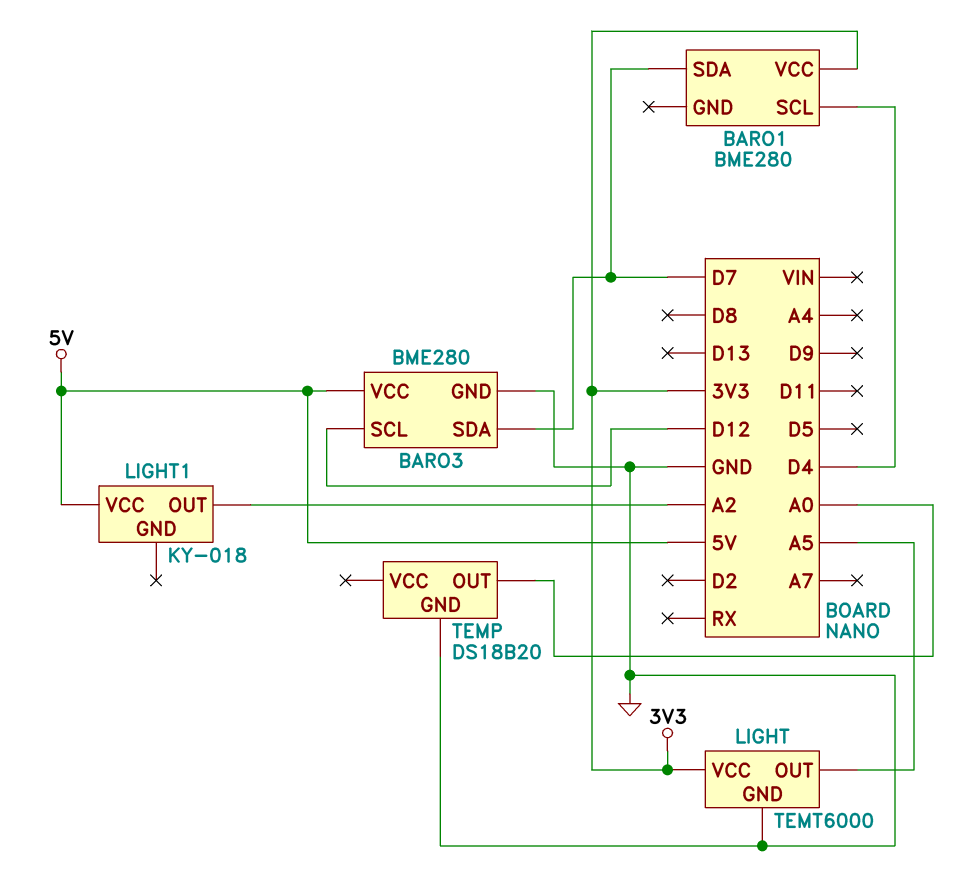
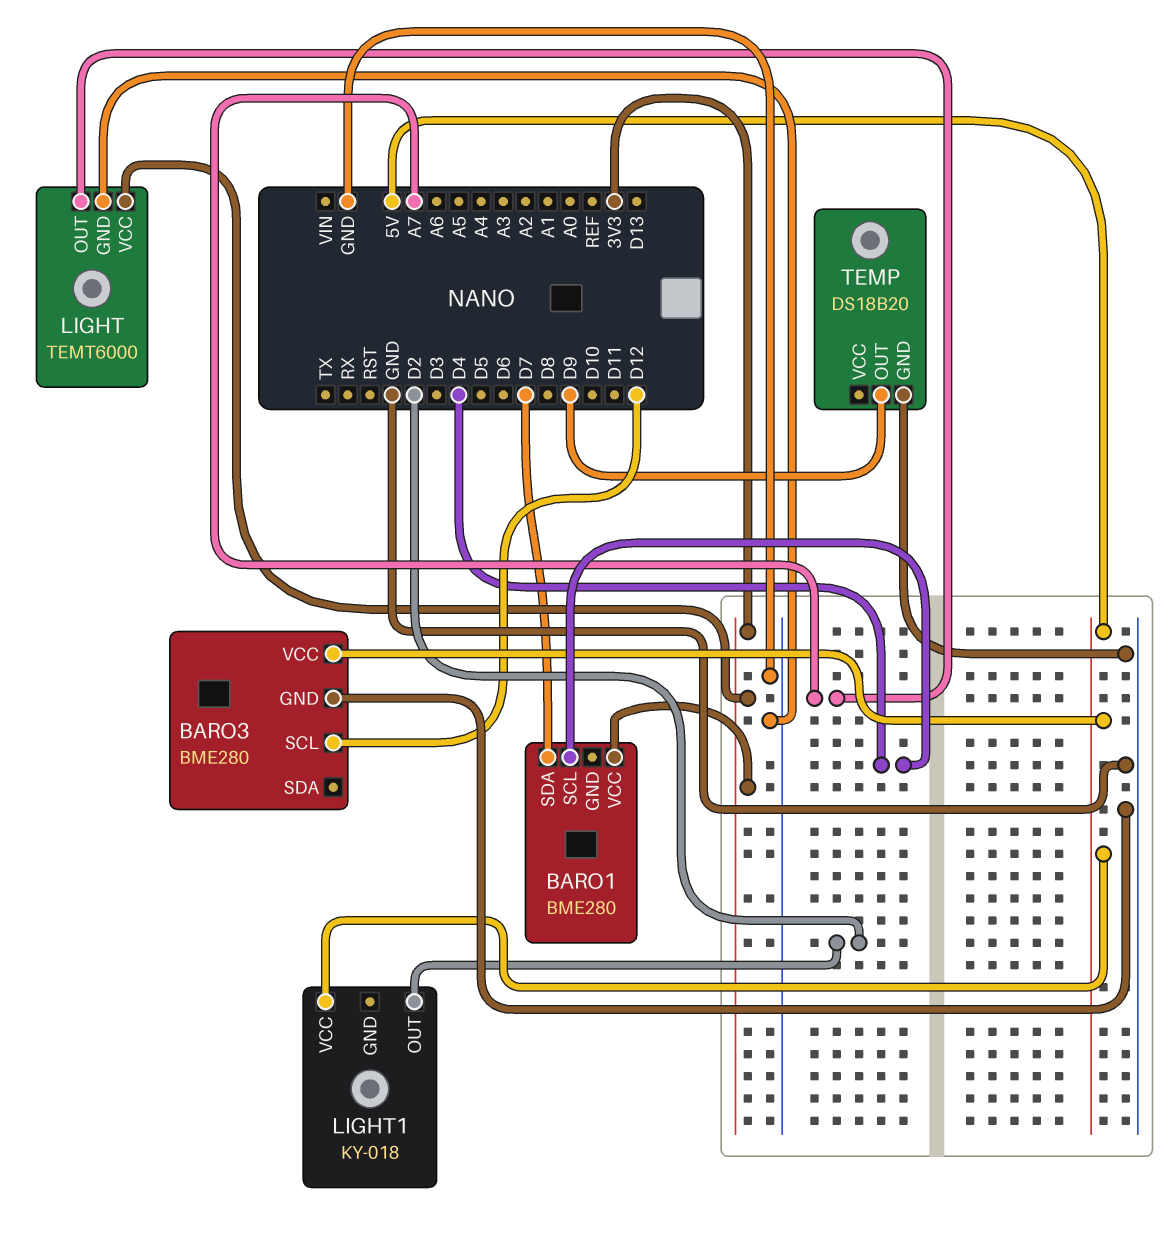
BARO3 pin SDA: D7 -> none
LIGHT pin OUT: A5 -> A7
LIGHT1 pin OUT: A2 -> D2
TEMP pin OUT: A0 -> D9

